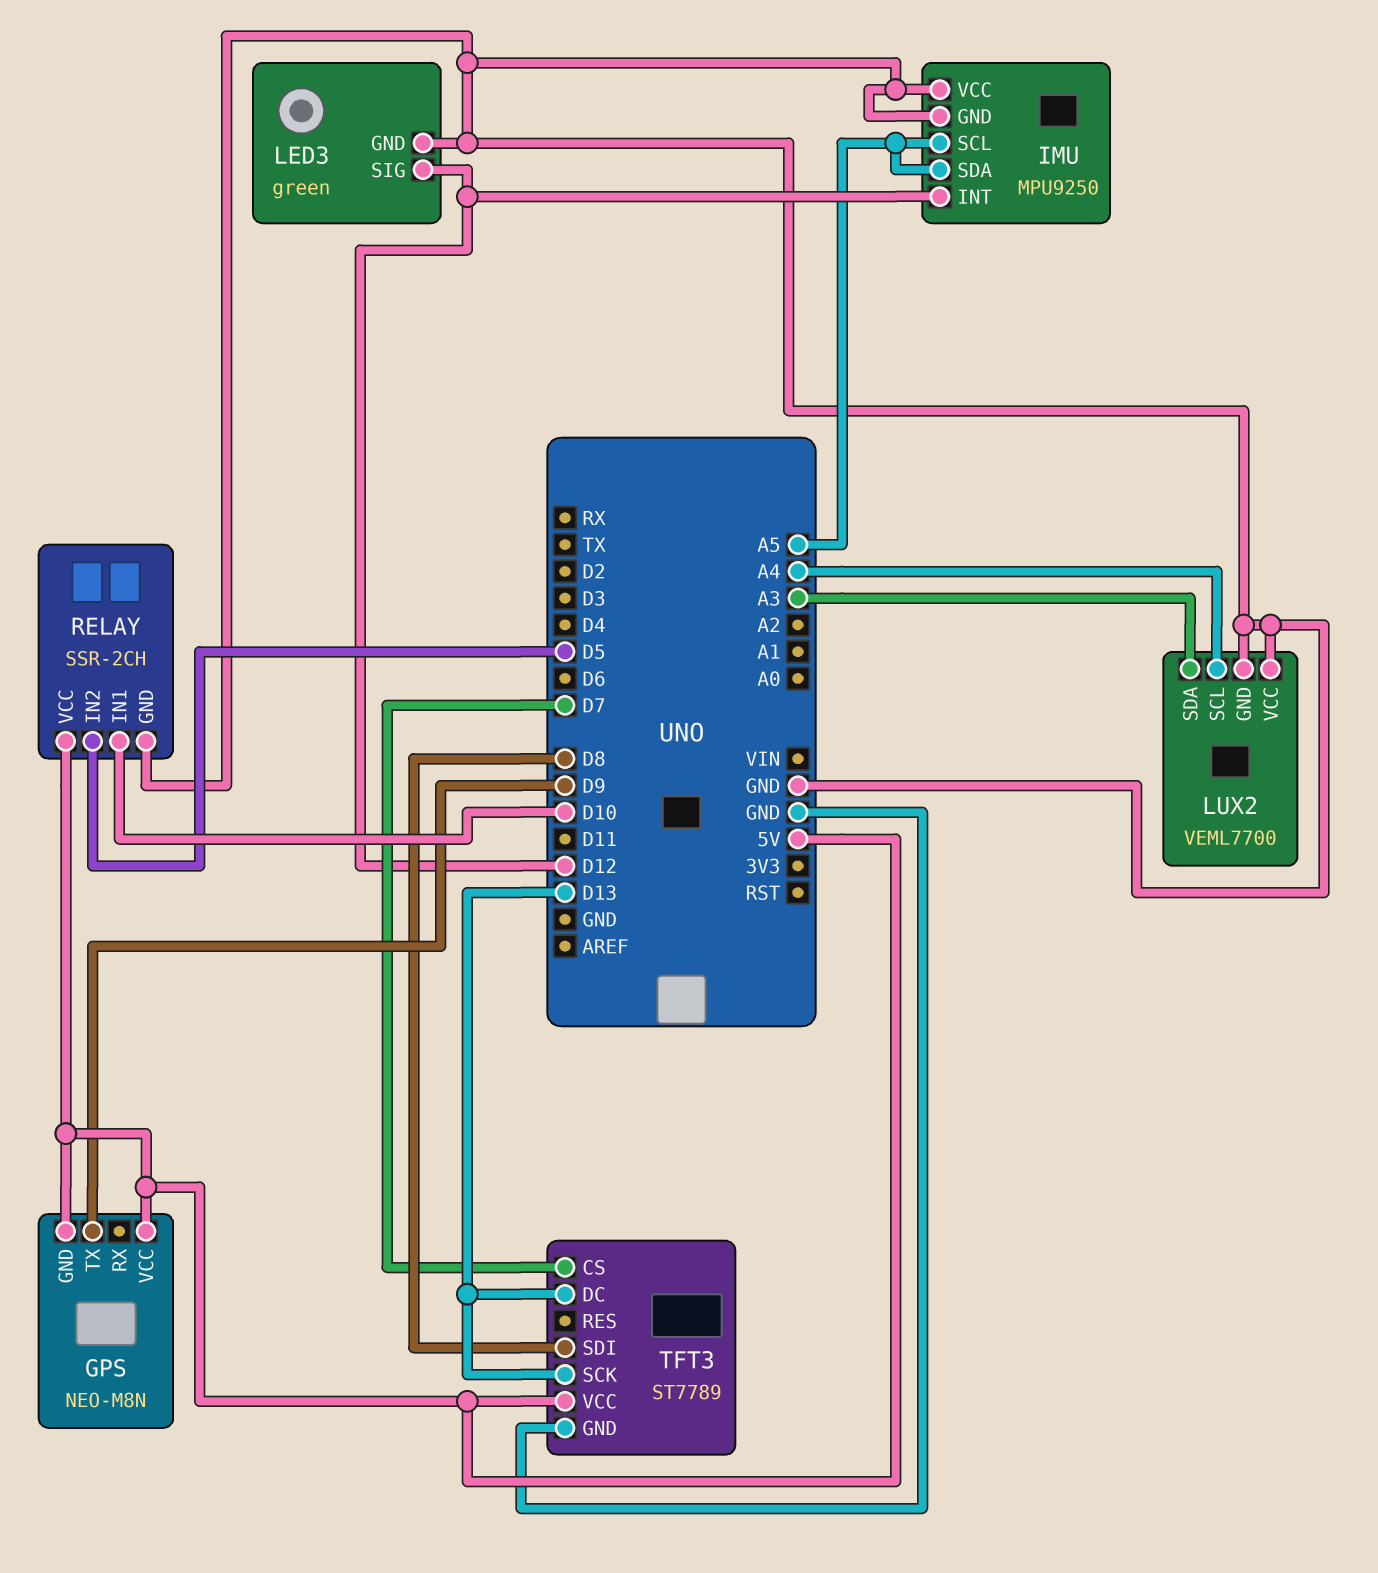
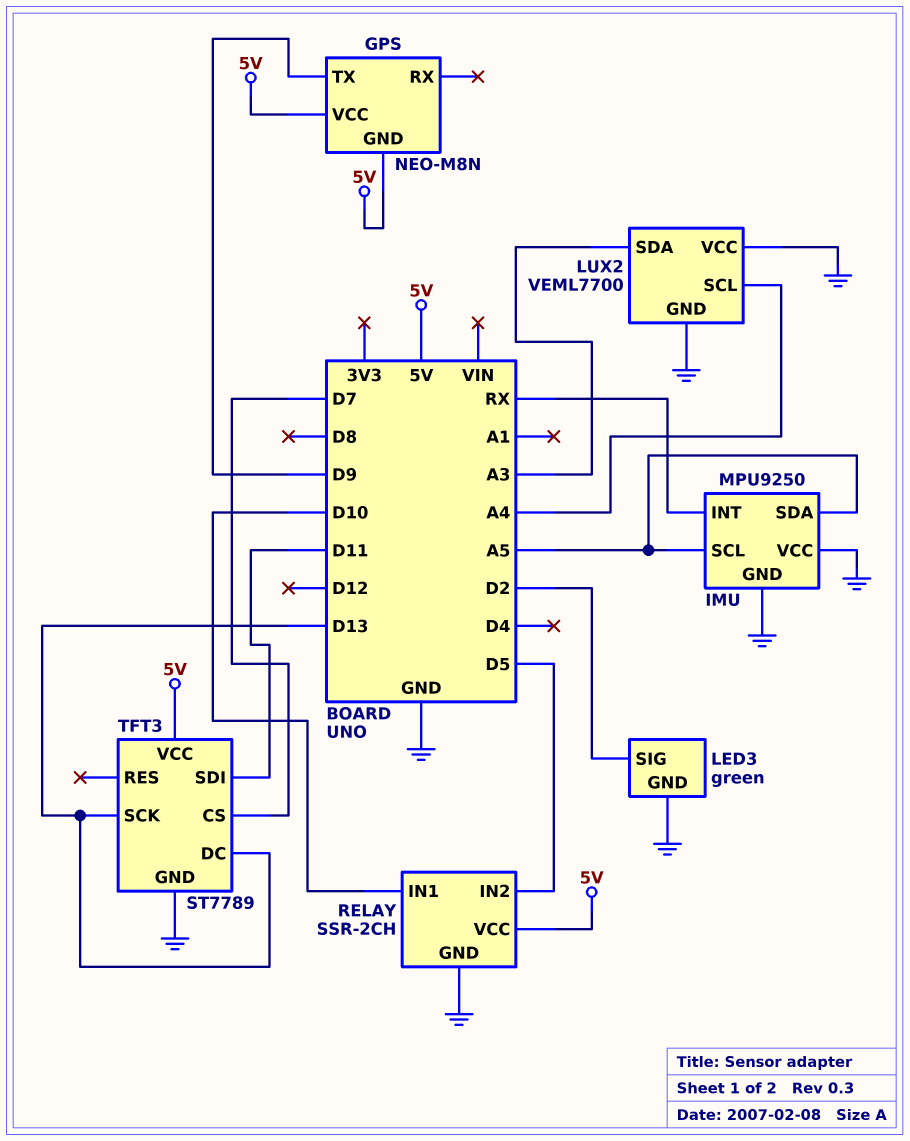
IMU pin INT: D12 -> RX
LED3 pin SIG: D12 -> D2
TFT3 pin SDI: D8 -> D11

